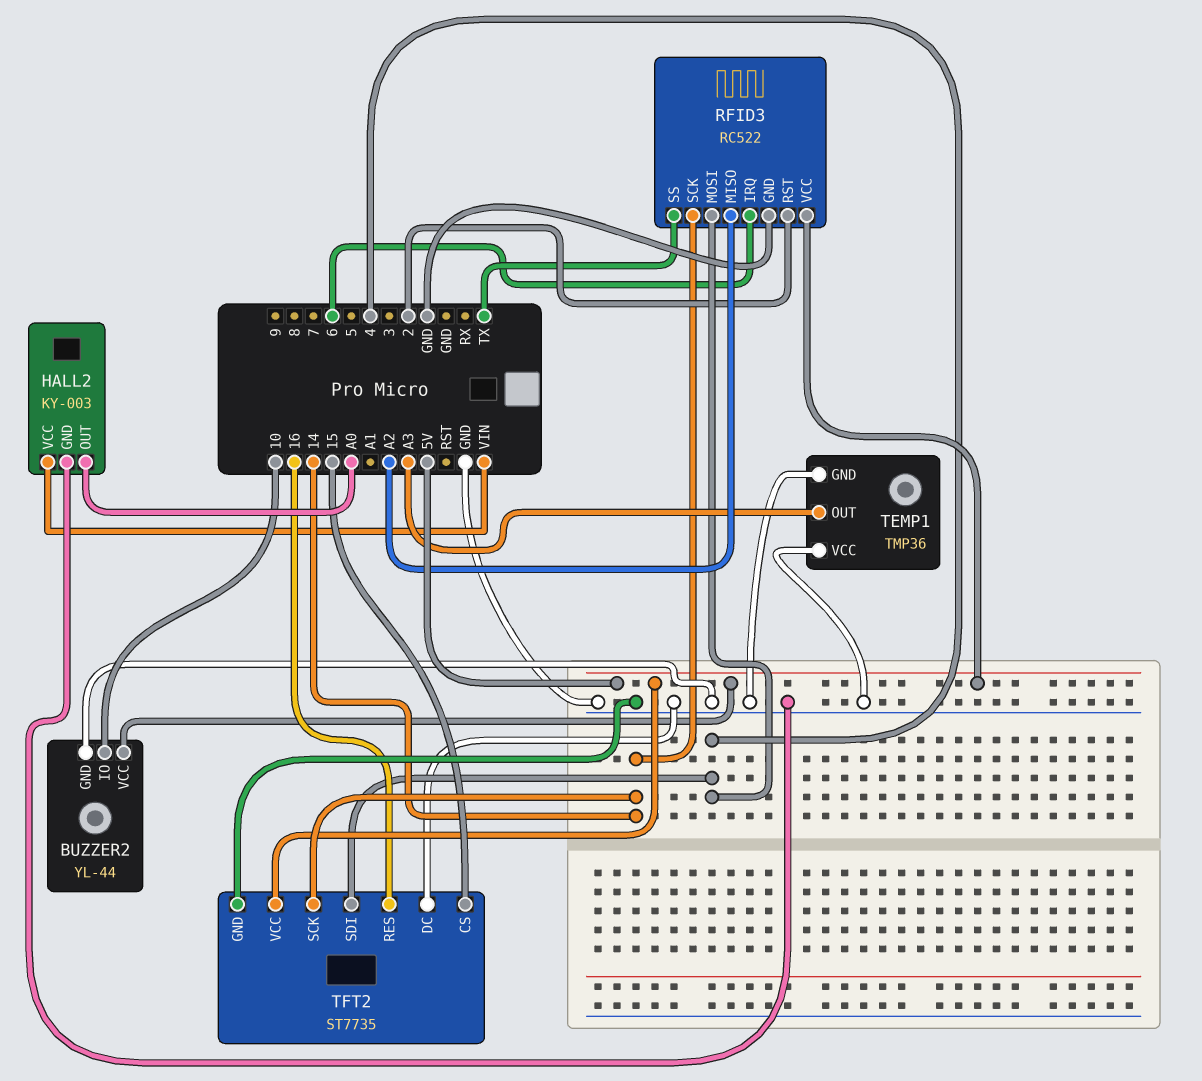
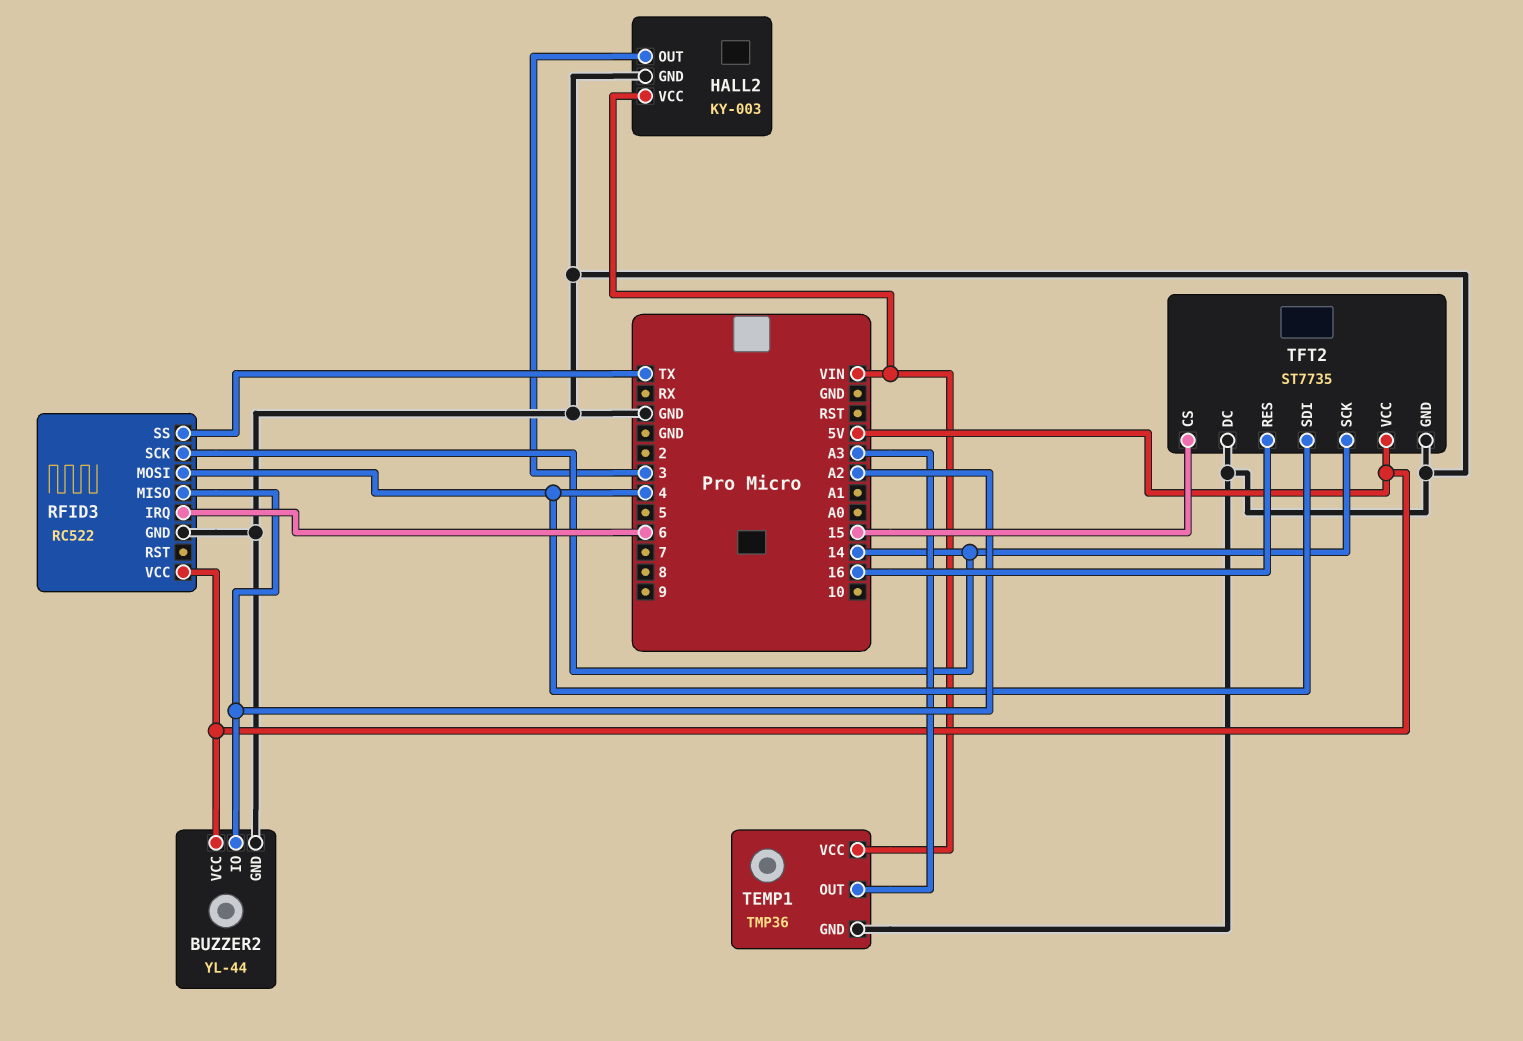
BUZZER2 pin IO: 10 -> A2
HALL2 pin OUT: A0 -> 3
RFID3 pin RST: 2 -> none
TEMP1 pin VCC: GND -> VIN

